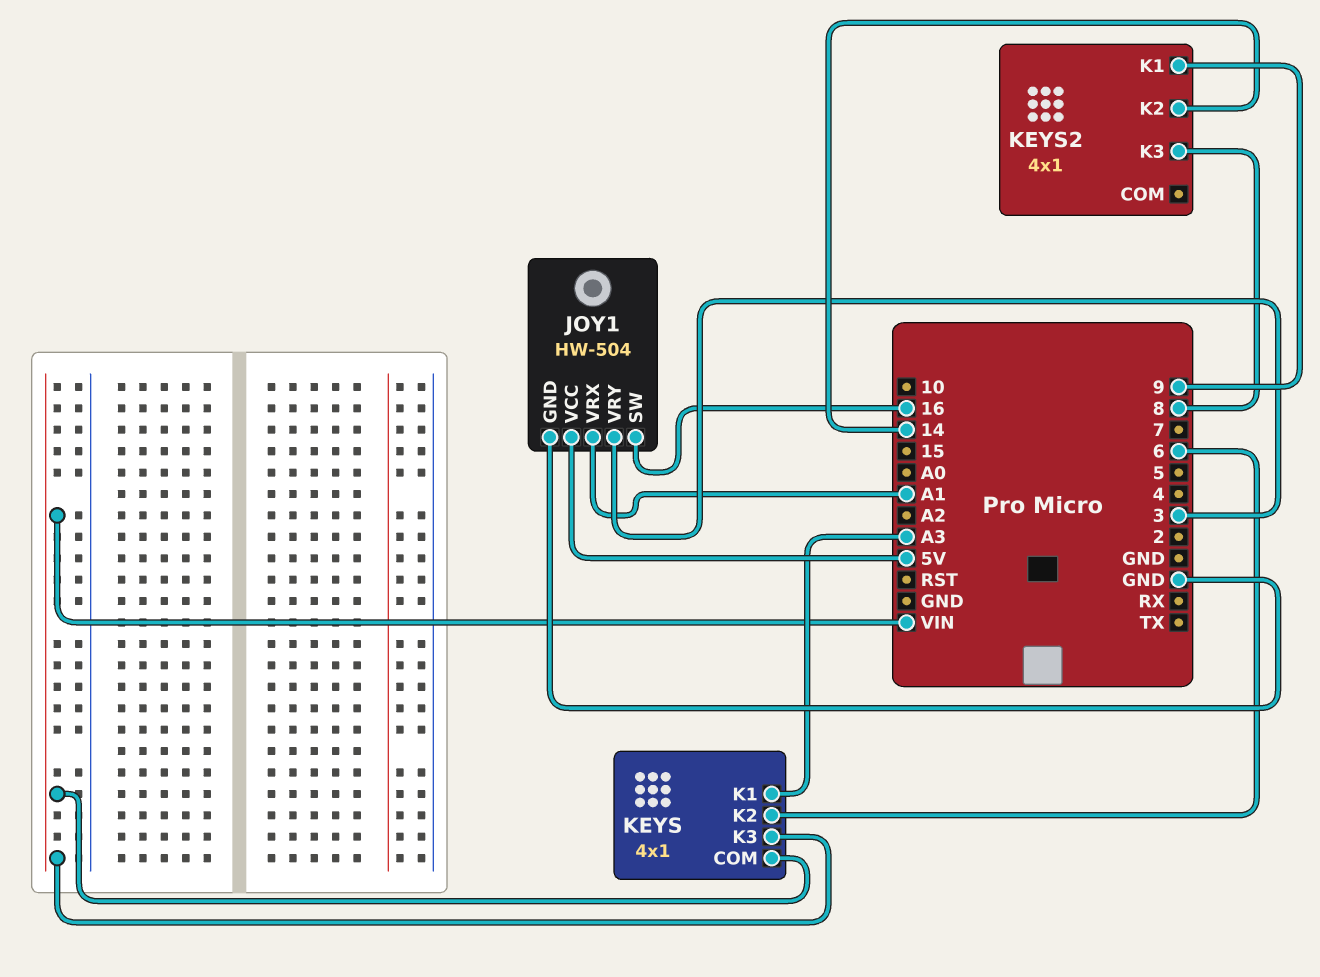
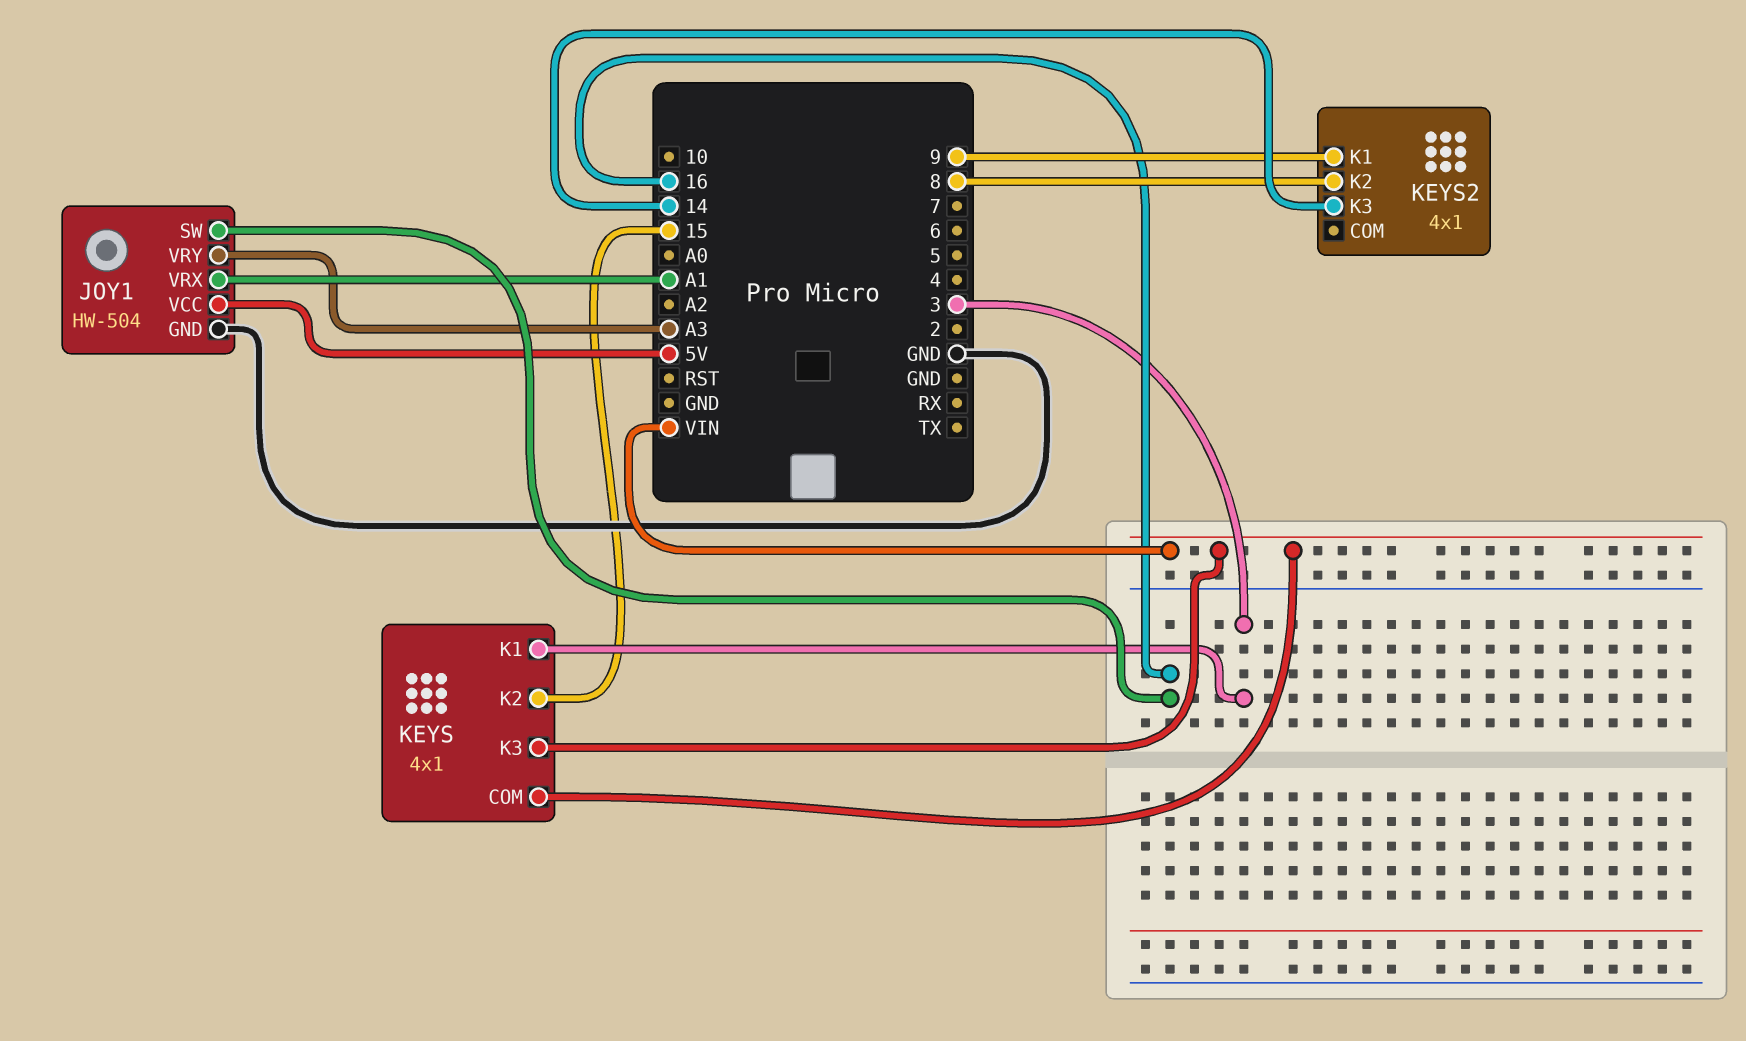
JOY1 pin VRY: 3 -> A3
KEYS pin K1: A3 -> 3
KEYS pin K2: 6 -> 15
KEYS2 pin K2: 14 -> 8
KEYS2 pin K3: 8 -> 14

